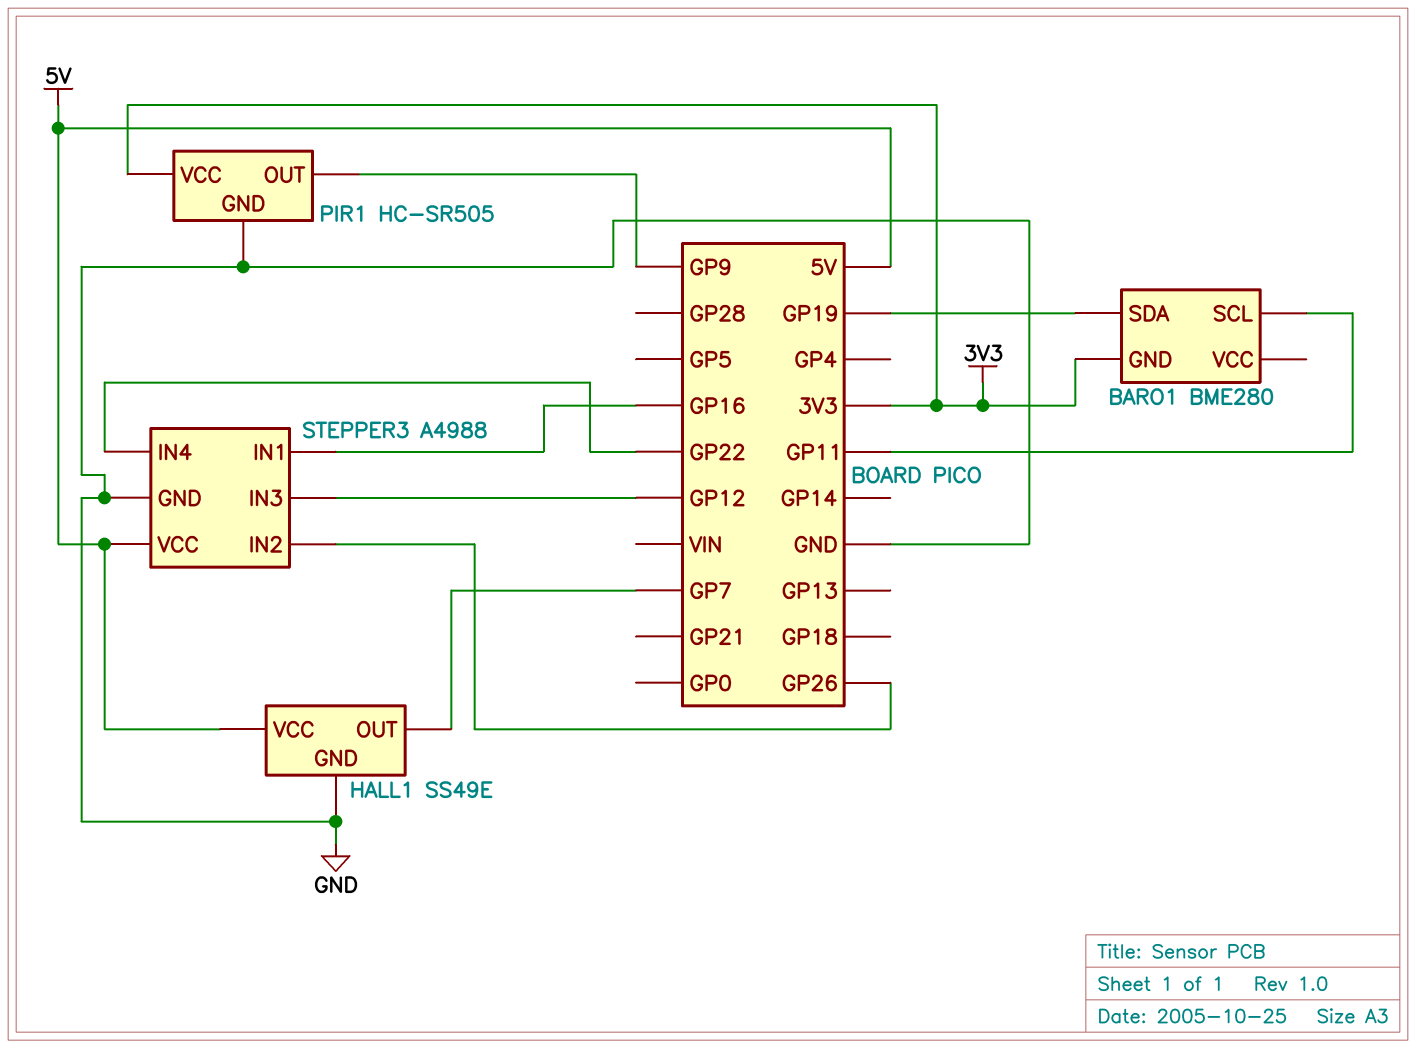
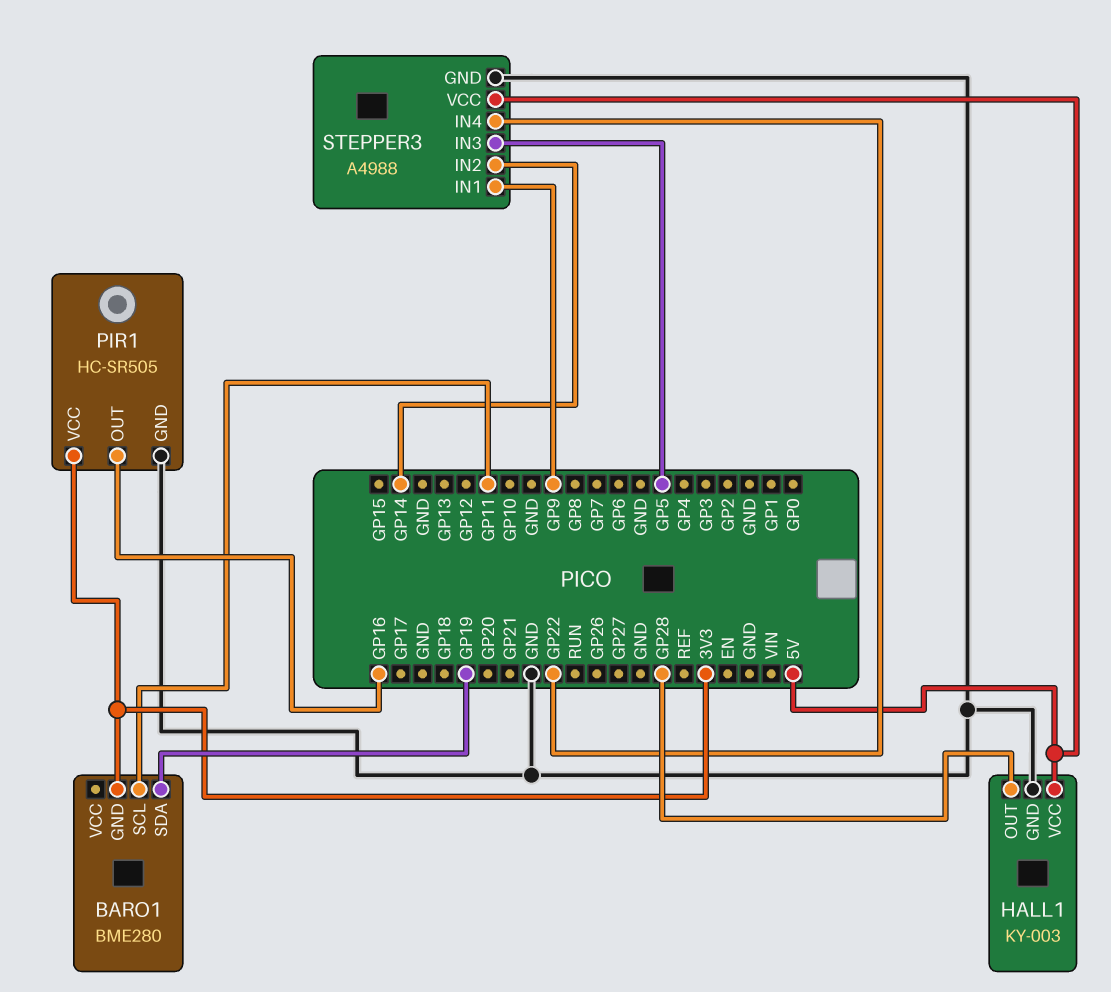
HALL1: SS49E -> KY-003
HALL1 pin OUT: GP7 -> GP28
PIR1 pin OUT: GP9 -> GP16
STEPPER3 pin IN1: GP16 -> GP9
STEPPER3 pin IN2: GP26 -> GP14
STEPPER3 pin IN3: GP12 -> GP5

